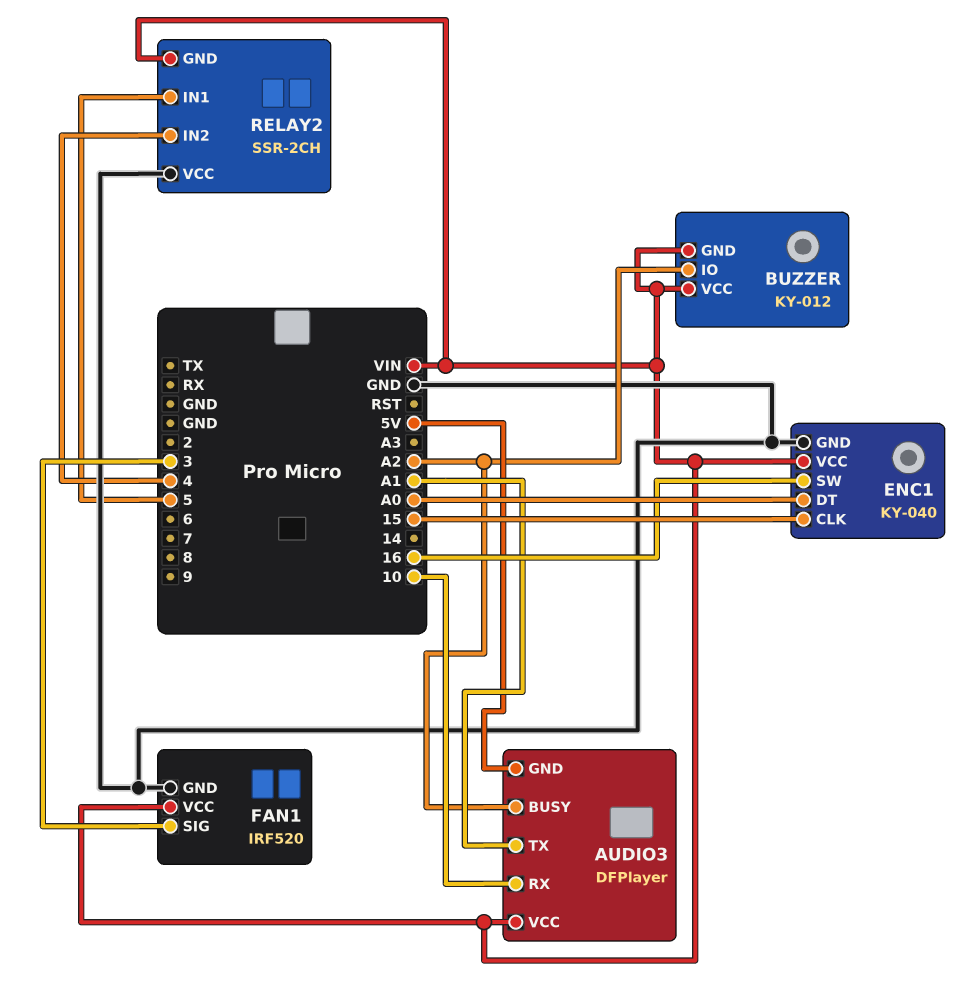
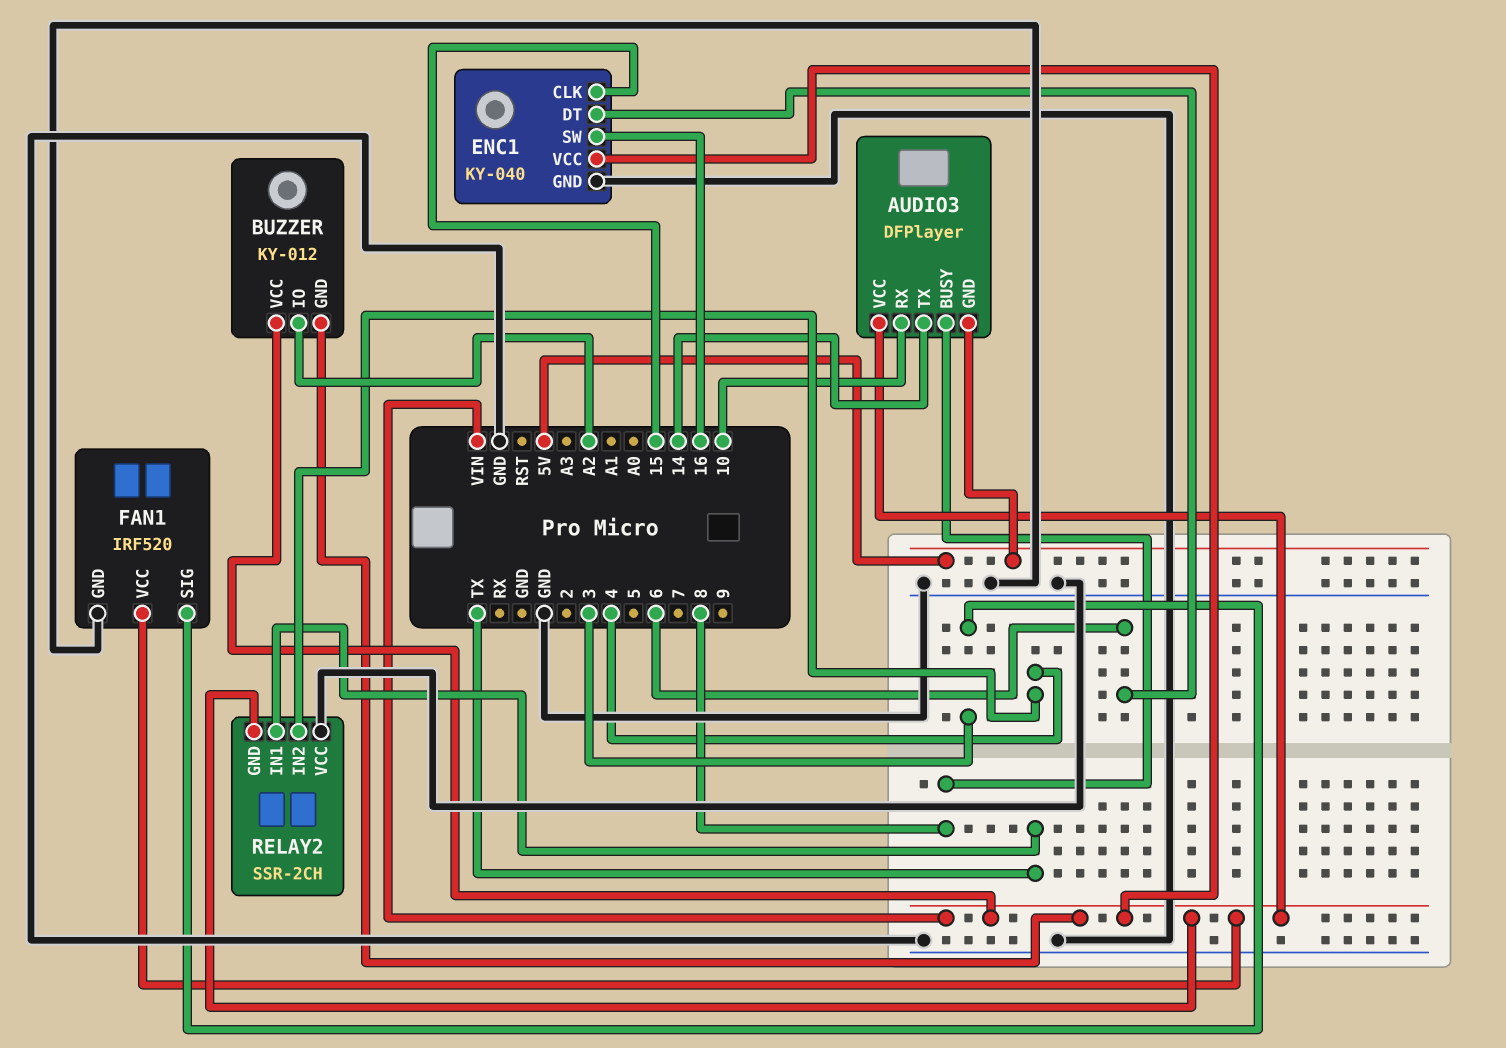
AUDIO3 pin BUSY: A2 -> 8
AUDIO3 pin TX: A1 -> 14
ENC1 pin DT: A0 -> 6
RELAY2 pin IN1: 5 -> TX

